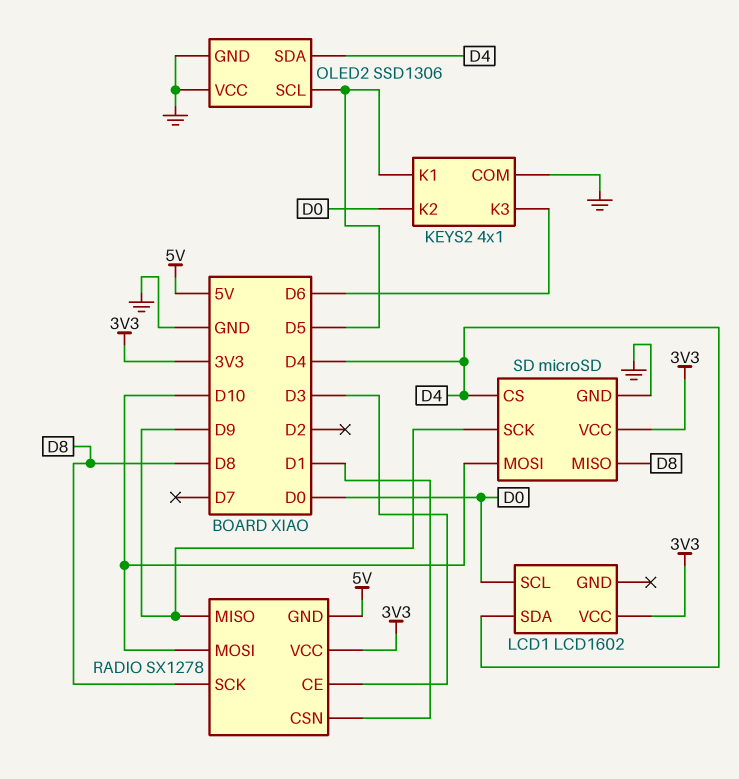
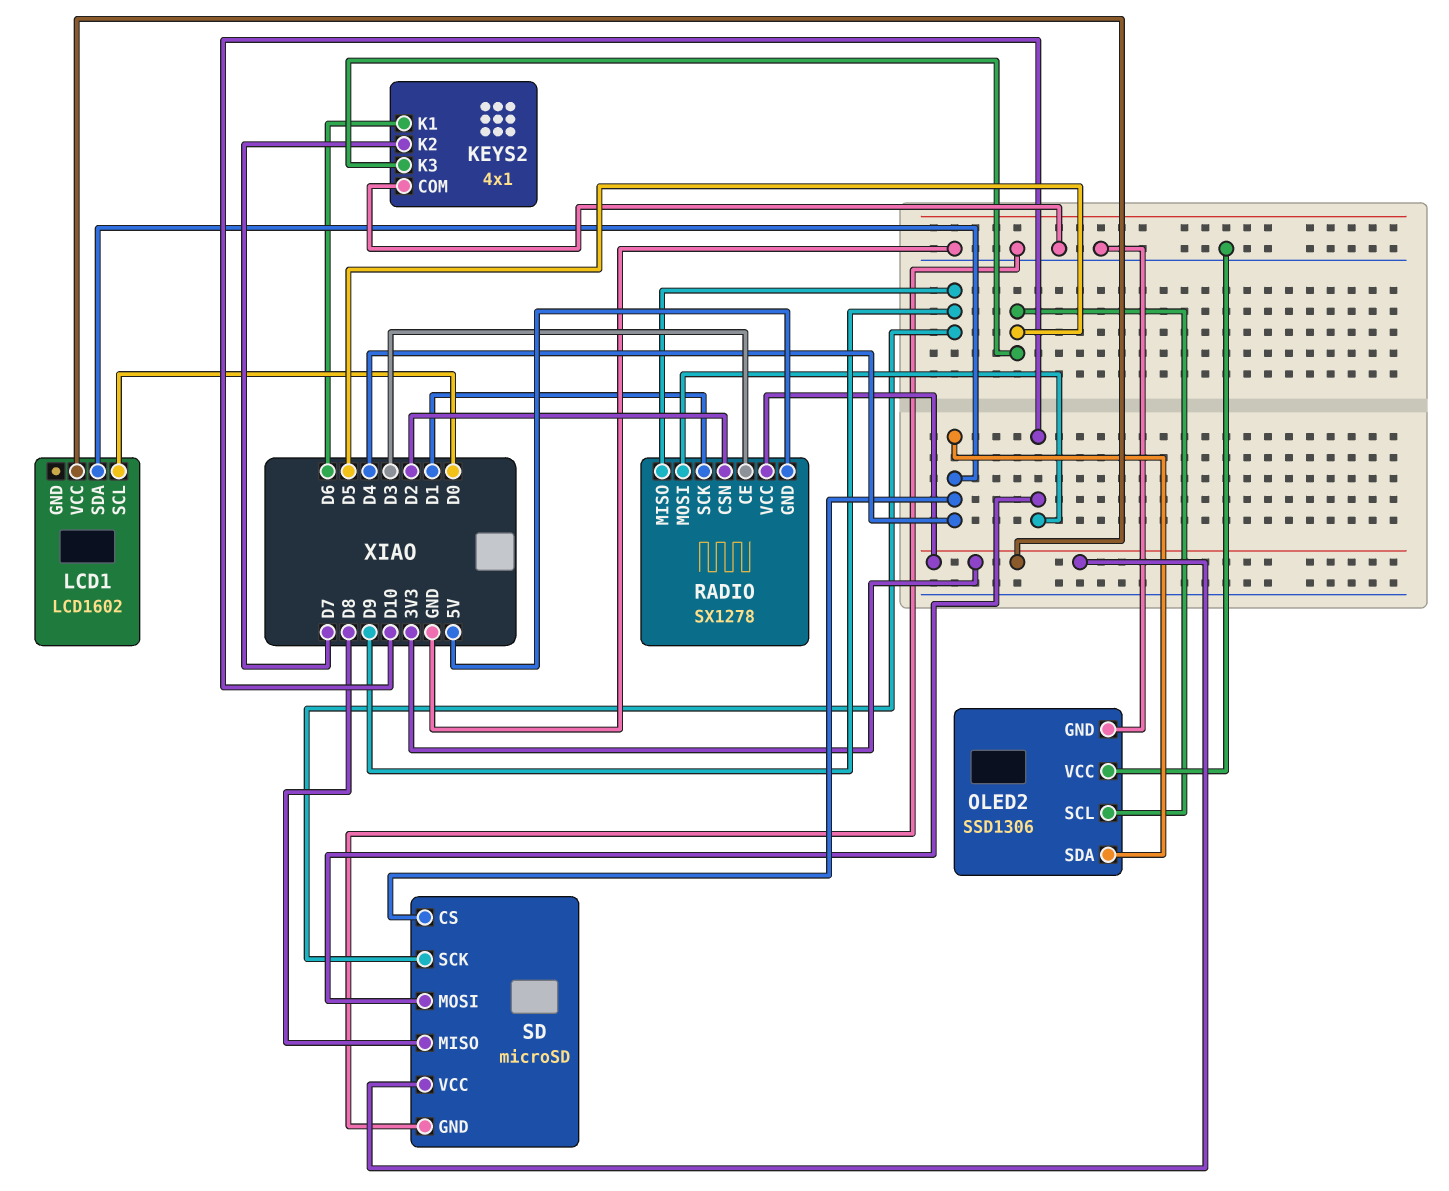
KEYS2 pin K1: D5 -> D6
KEYS2 pin K2: D0 -> D7
KEYS2 pin K3: D6 -> D5
RADIO pin CSN: D1 -> D2
RADIO pin SCK: D8 -> D1

